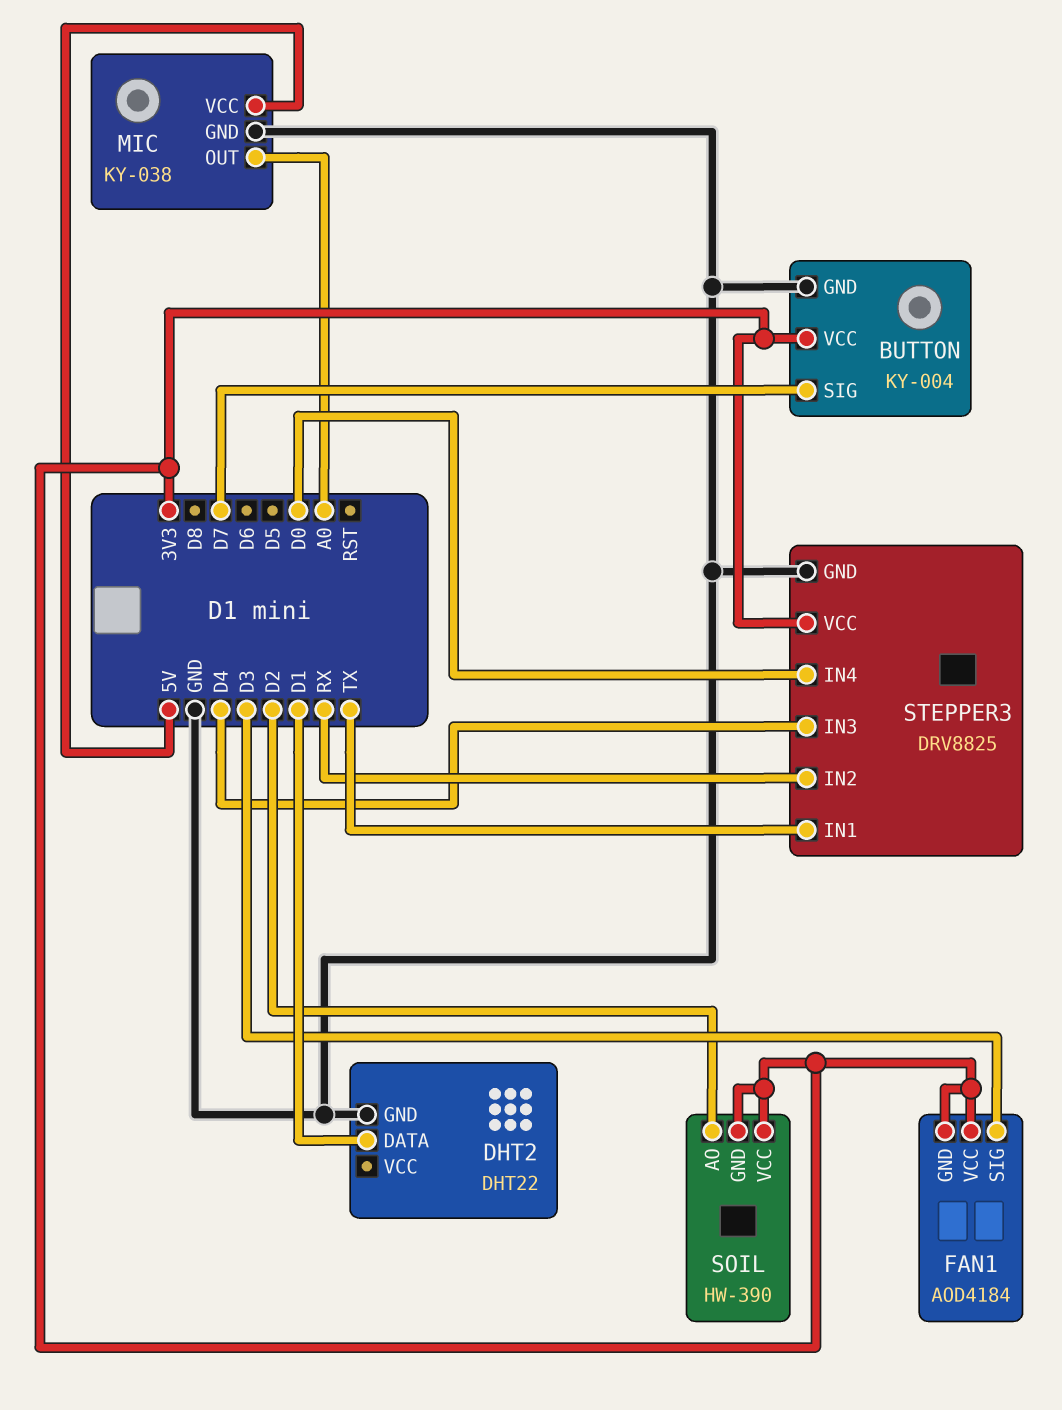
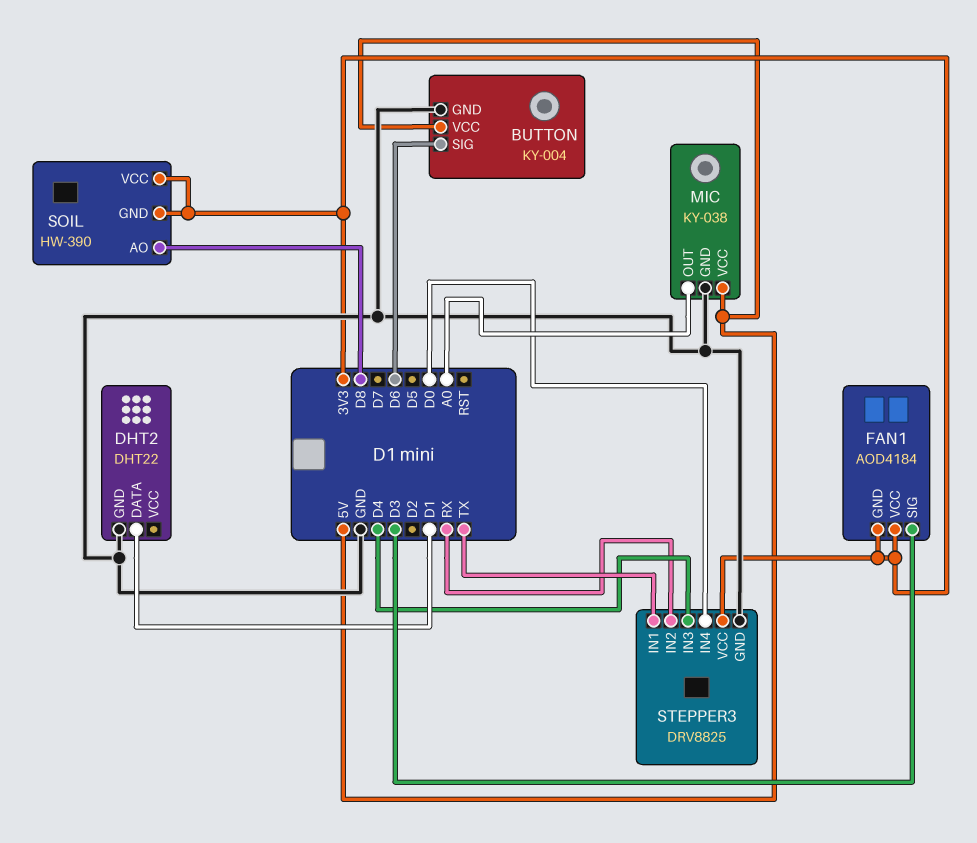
BUTTON pin SIG: D7 -> D6
BUTTON pin VCC: 3V3 -> 5V
SOIL pin AO: D2 -> D8

